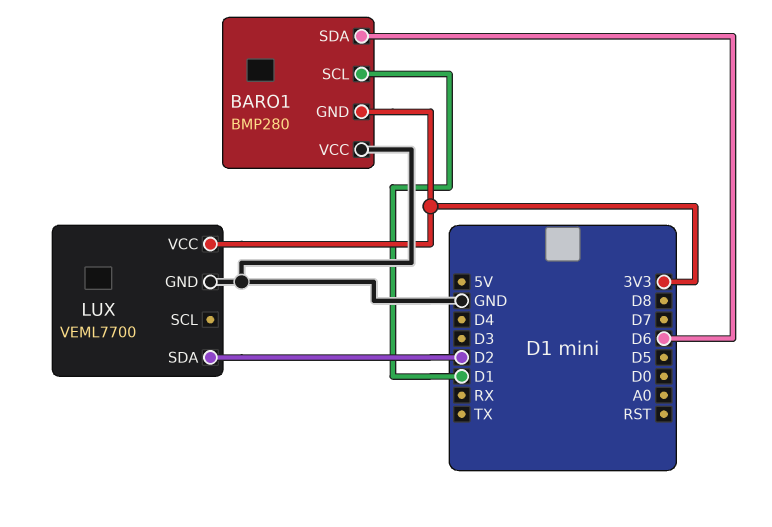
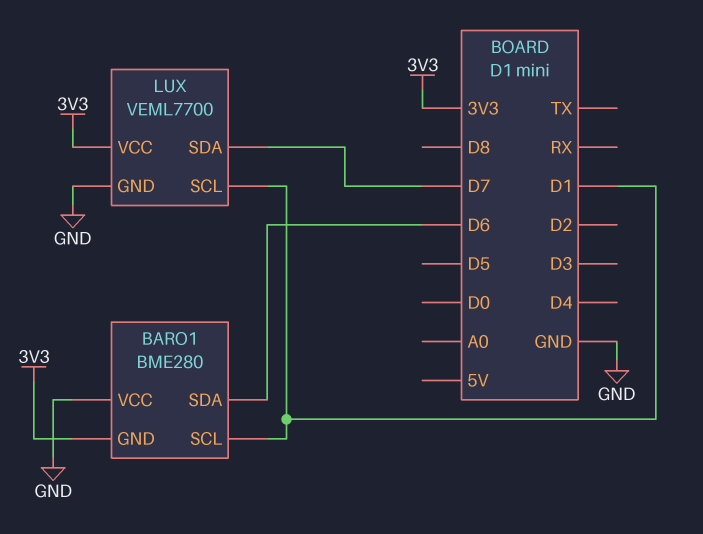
BARO1: BMP280 -> BME280
LUX pin SCL: none -> D1
LUX pin SDA: D2 -> D7

